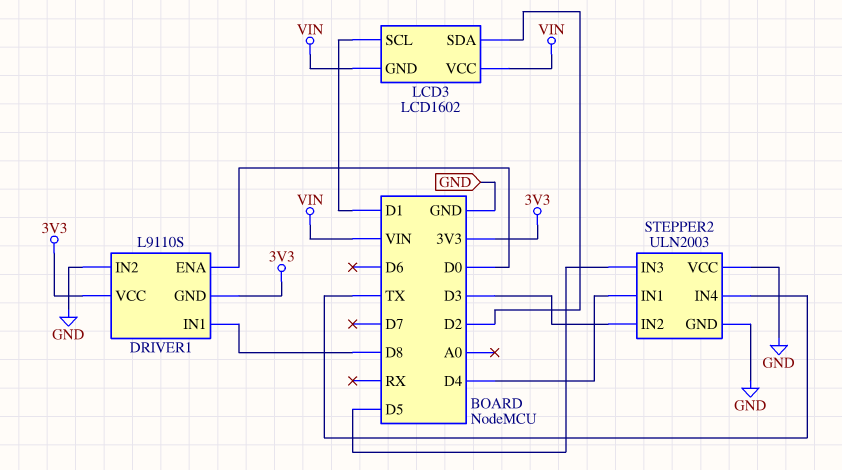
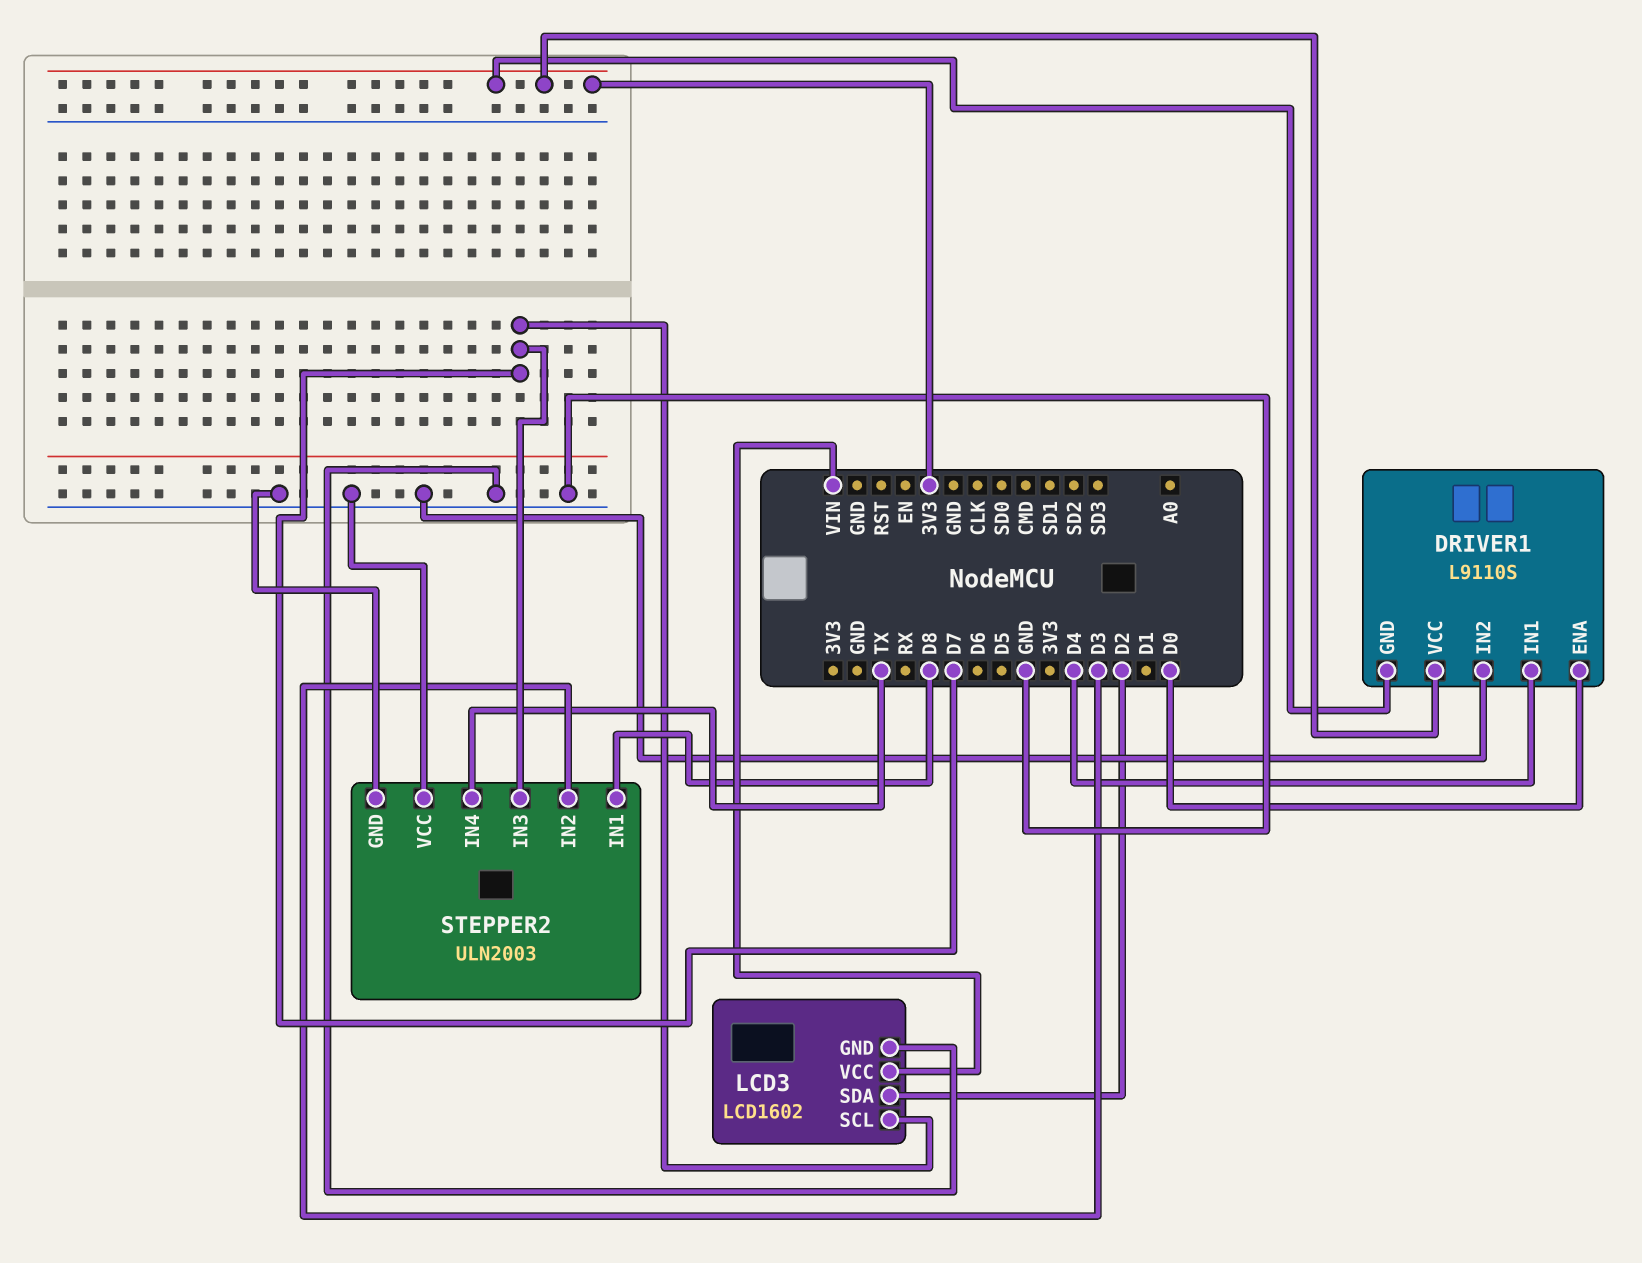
DRIVER1 pin IN1: D8 -> D4
LCD3 pin GND: VIN -> GND
LCD3 pin SCL: D1 -> D7
STEPPER2 pin IN1: D4 -> D8
STEPPER2 pin IN3: D5 -> D7

